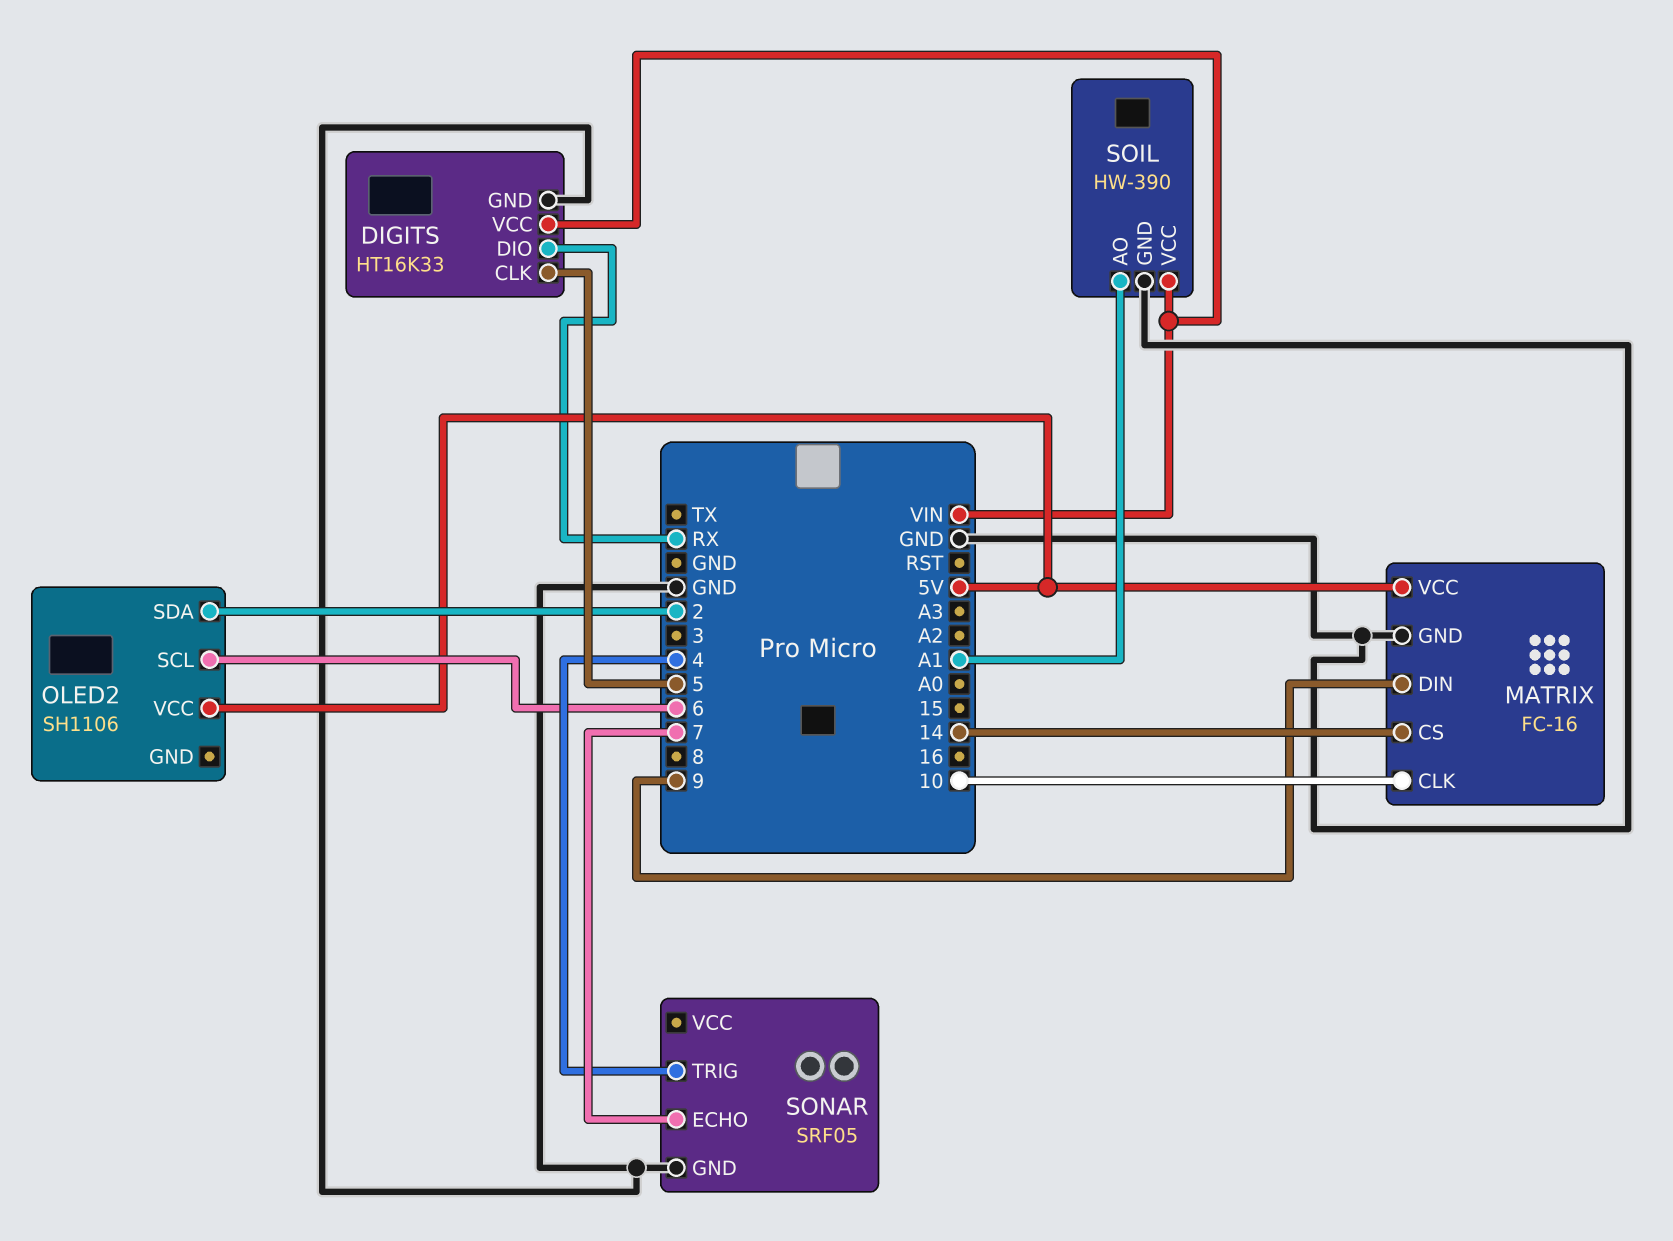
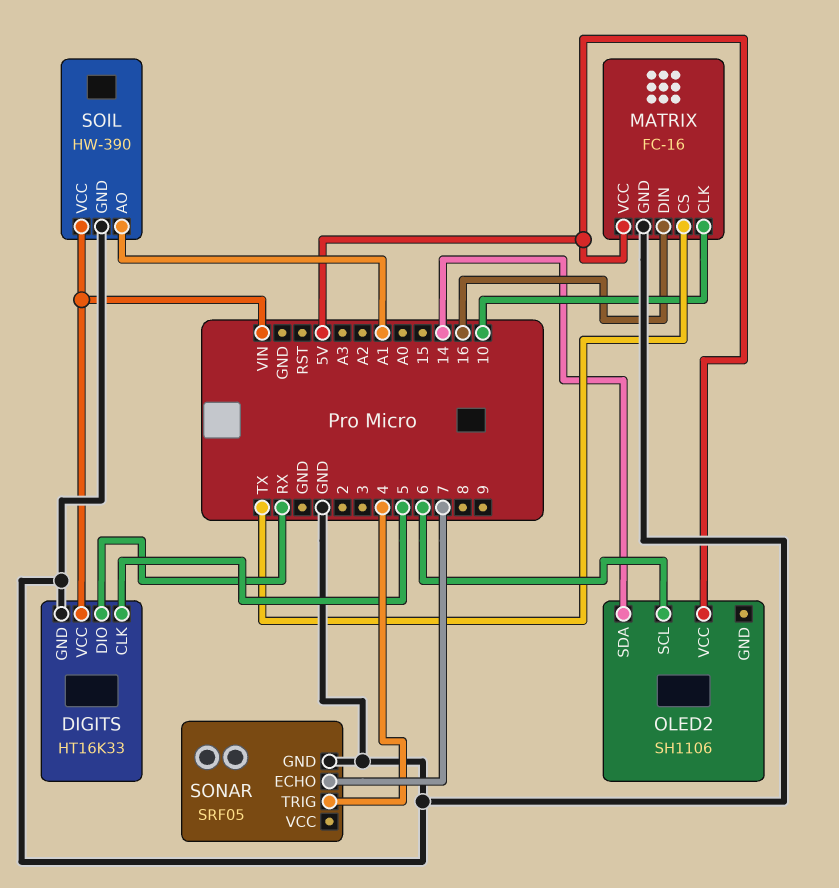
MATRIX pin CS: 14 -> TX
MATRIX pin DIN: 9 -> 16
OLED2 pin SDA: 2 -> 14

